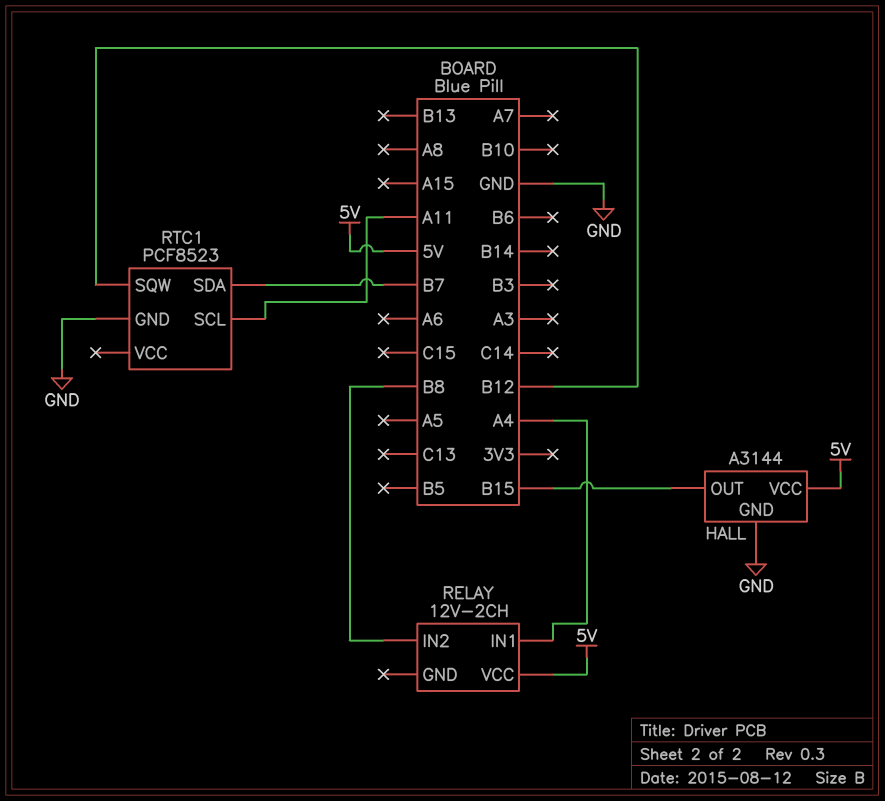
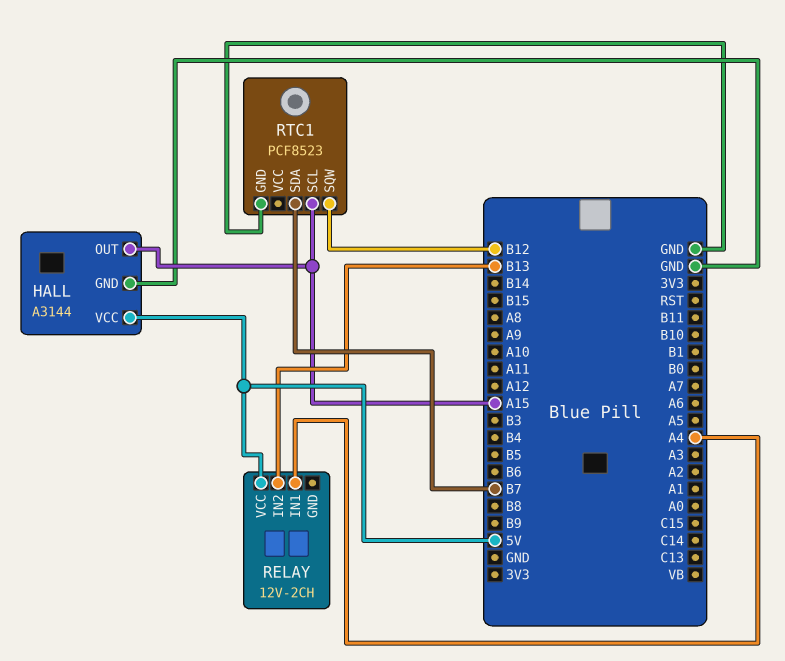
HALL pin OUT: B15 -> A15
RELAY pin IN2: B8 -> B13
RTC1 pin SCL: A11 -> A15

